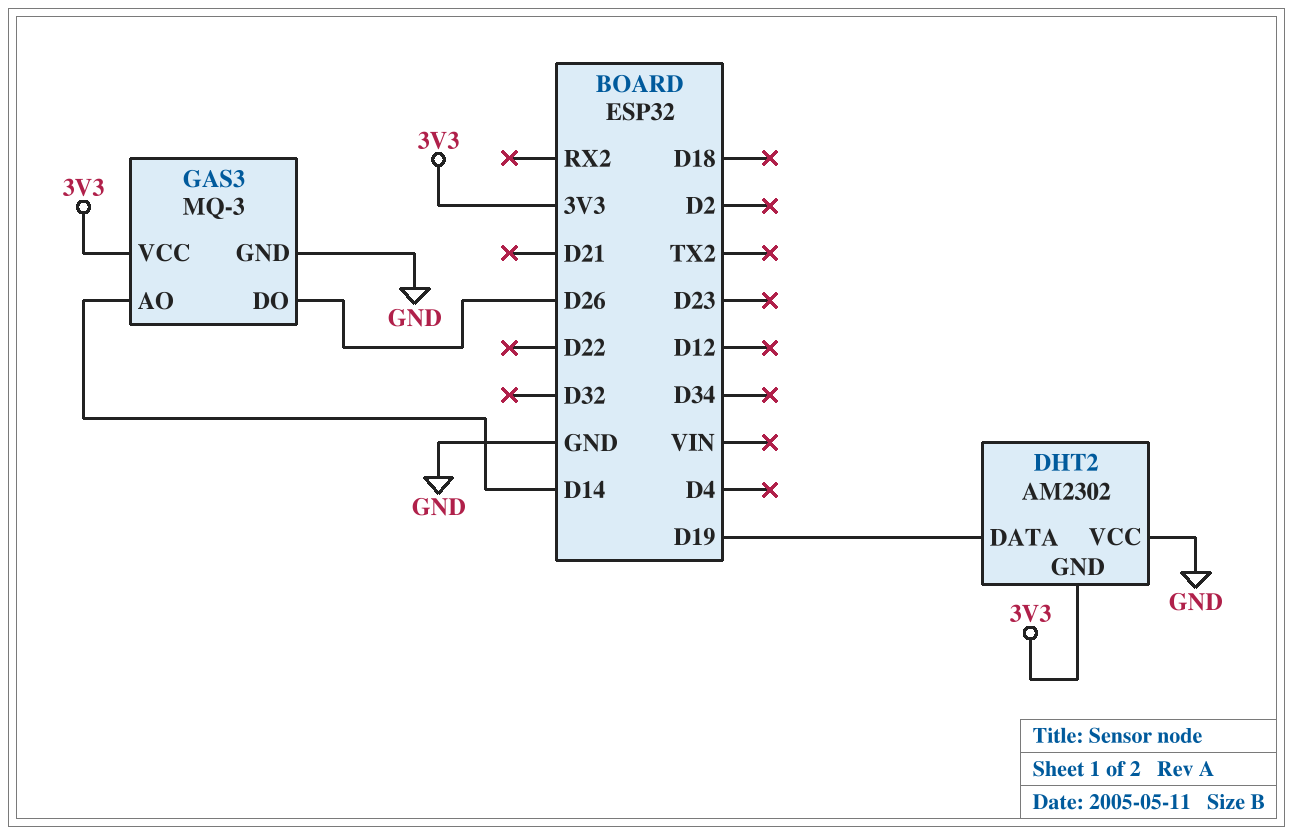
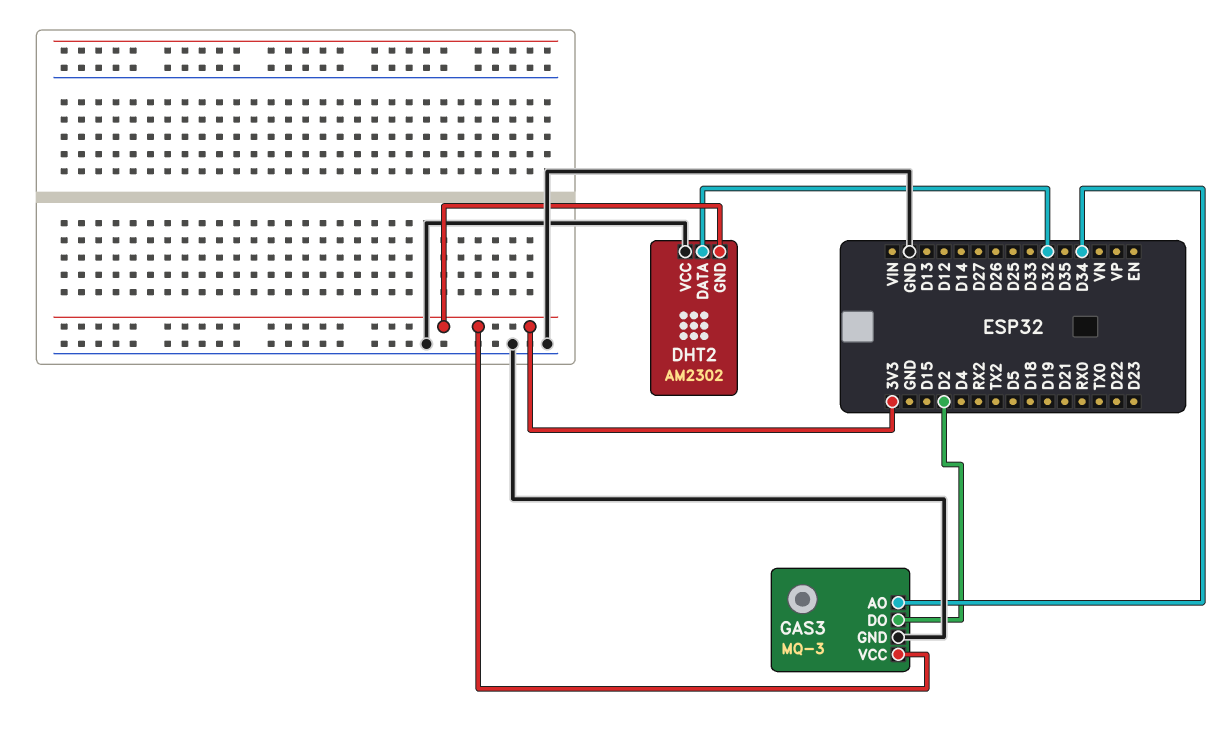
DHT2 pin DATA: D19 -> D32
GAS3 pin AO: D14 -> D34
GAS3 pin DO: D26 -> D2

